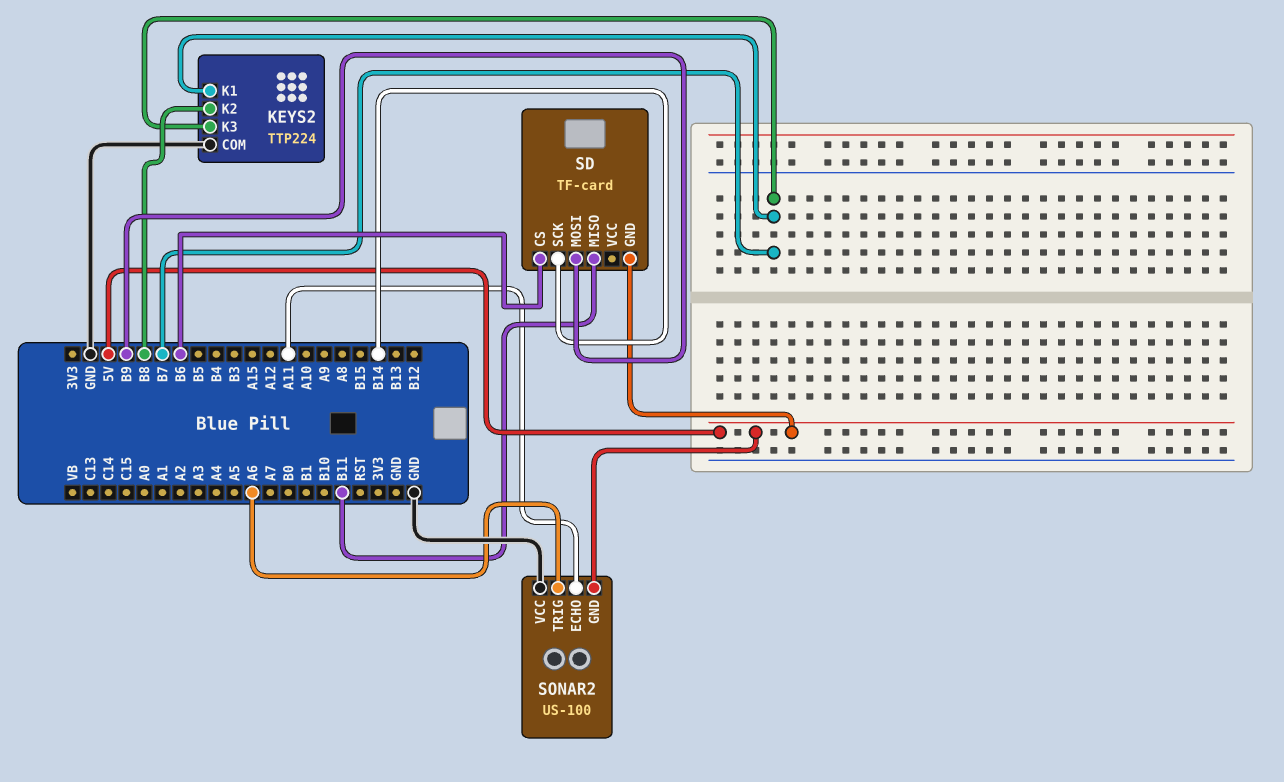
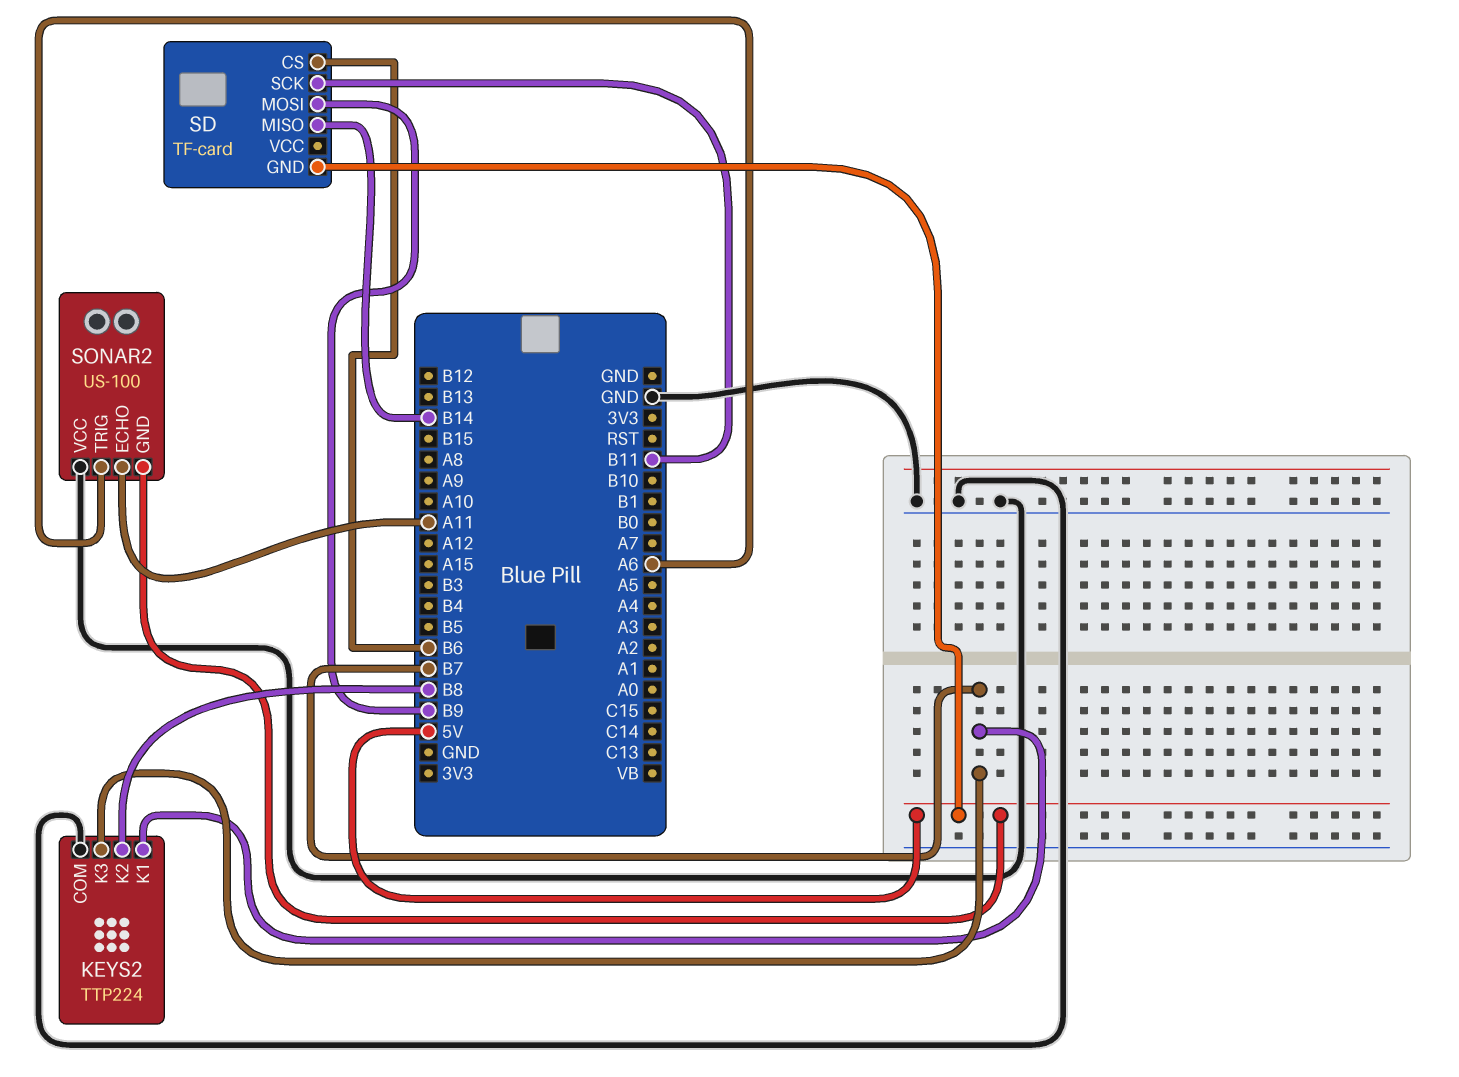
SD pin MISO: B11 -> B14
SD pin SCK: B14 -> B11

